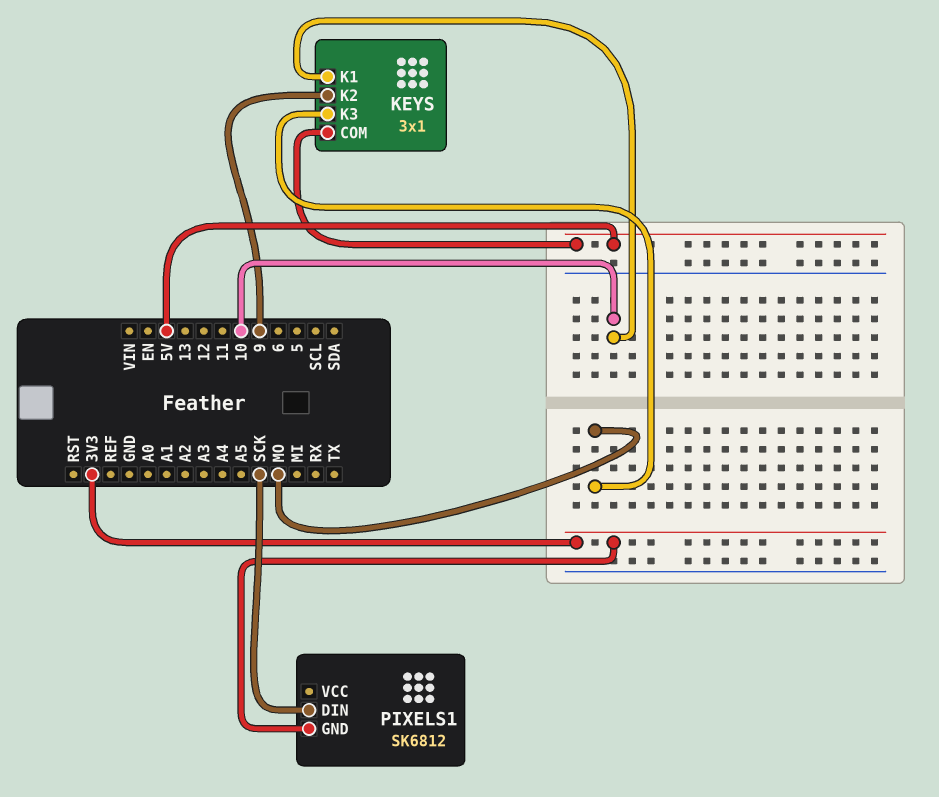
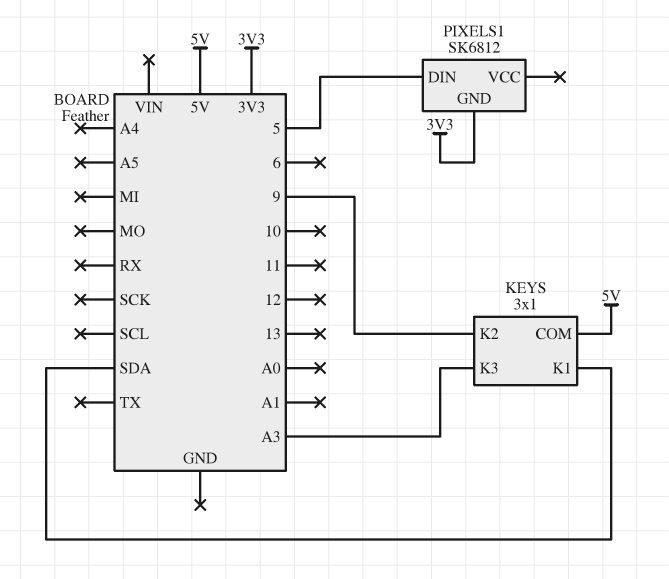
KEYS pin K1: 10 -> SDA
KEYS pin K3: MO -> A3
PIXELS1 pin DIN: SCK -> 5

